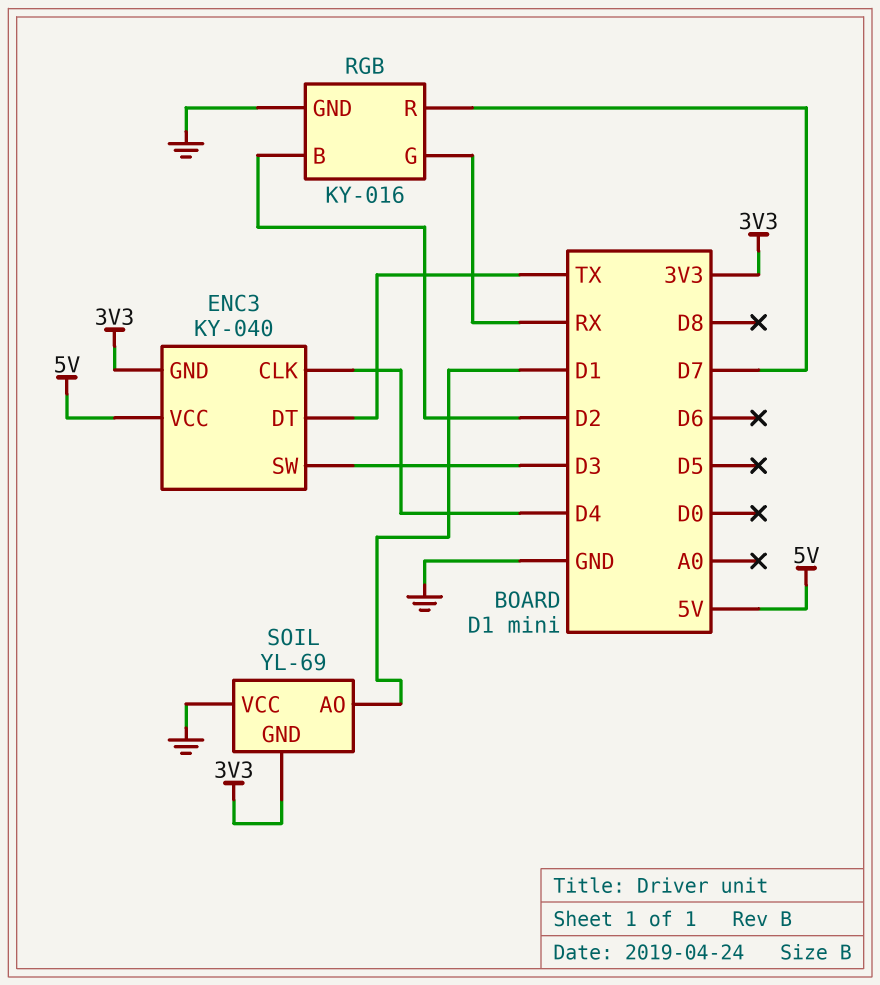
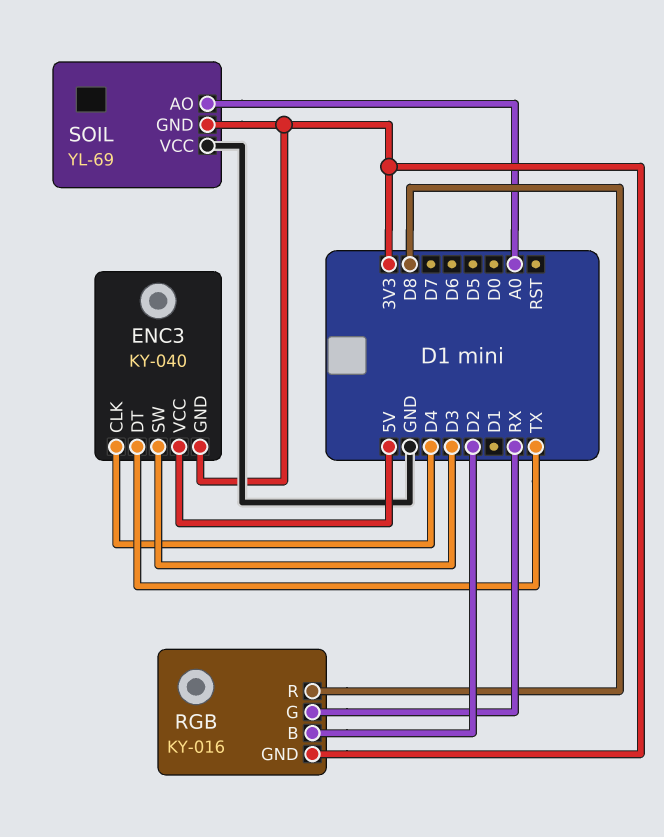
RGB pin GND: GND -> 3V3
RGB pin R: D7 -> D8
SOIL pin AO: D1 -> A0

